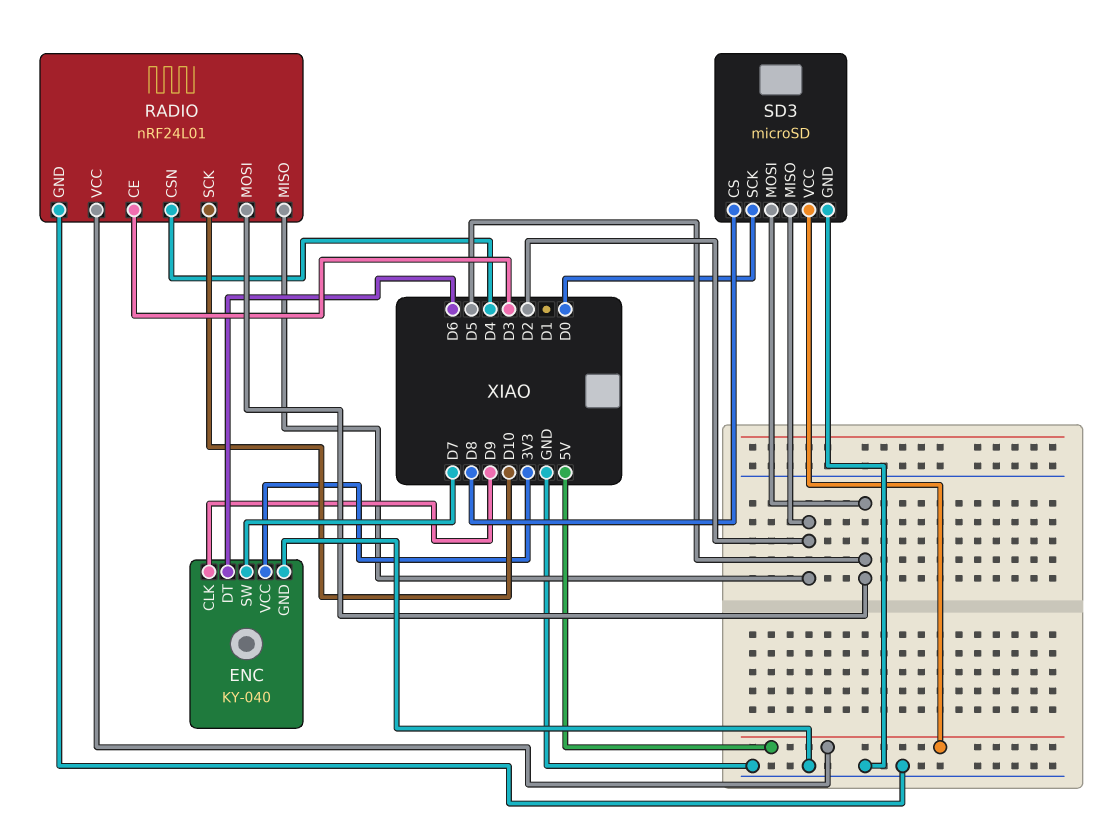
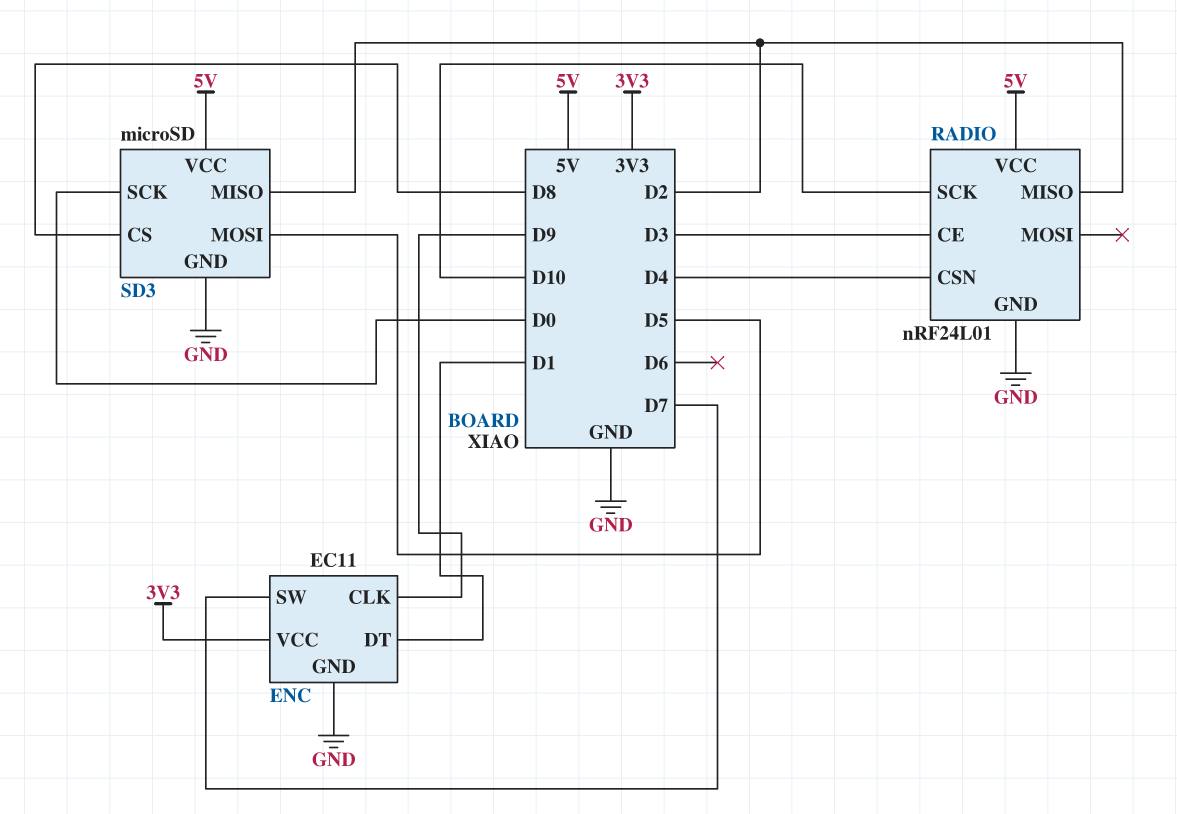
ENC: KY-040 -> EC11
ENC pin DT: D6 -> D1
RADIO pin MOSI: D5 -> none

